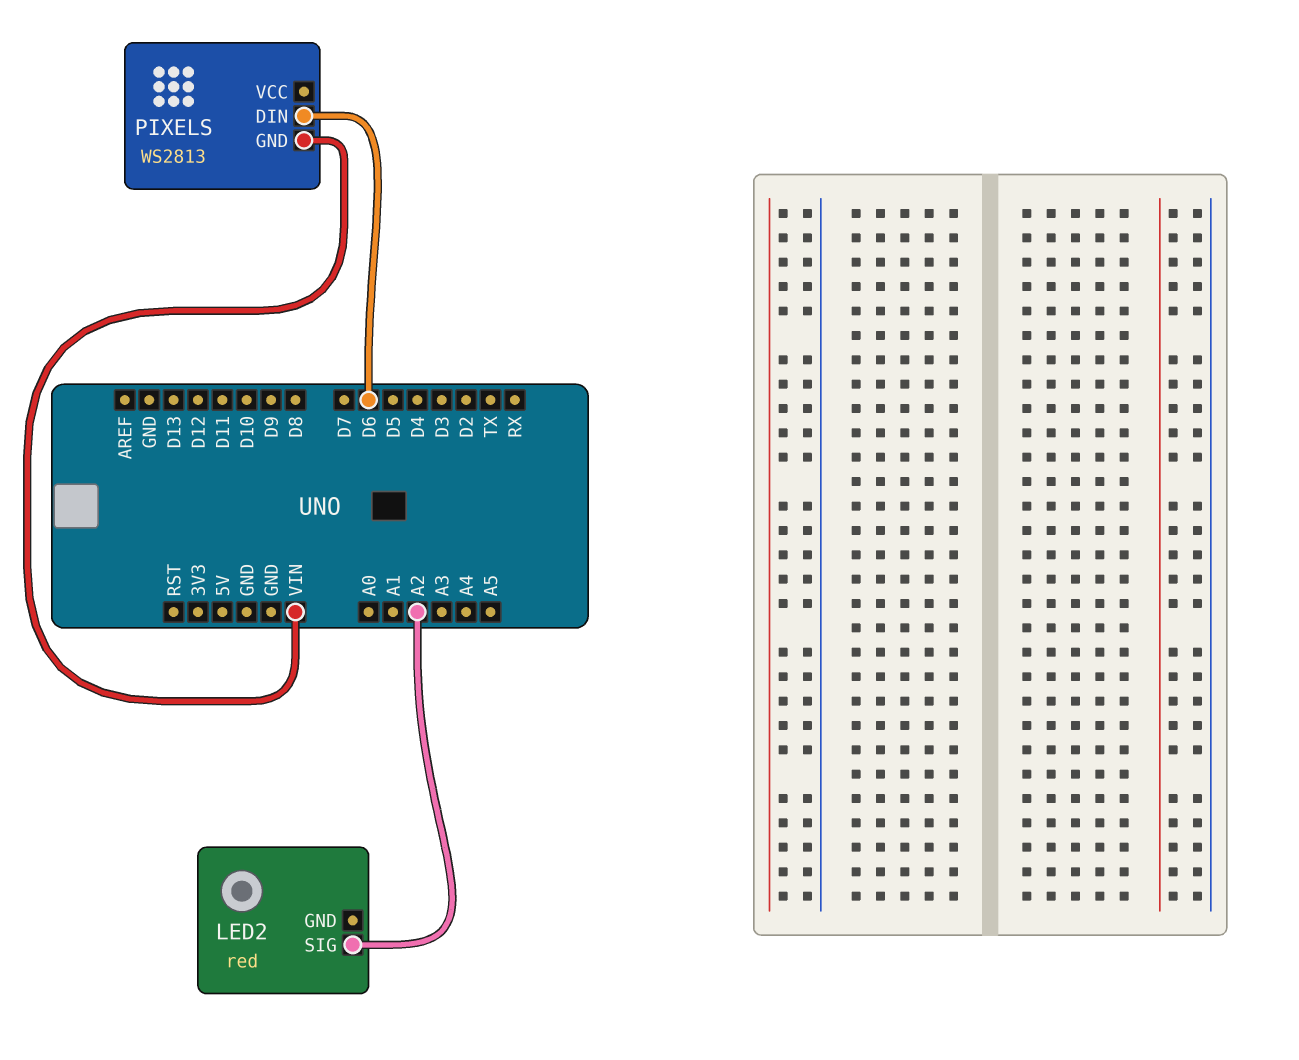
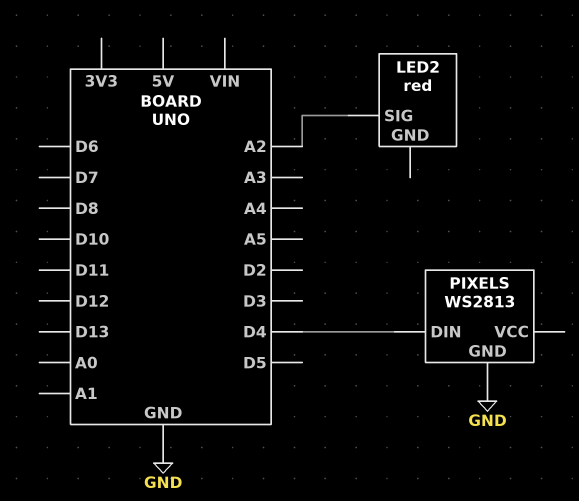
PIXELS pin DIN: D6 -> D4
PIXELS pin GND: VIN -> GND

